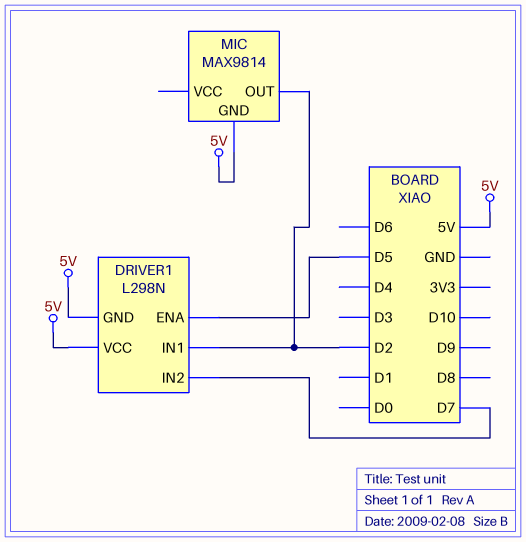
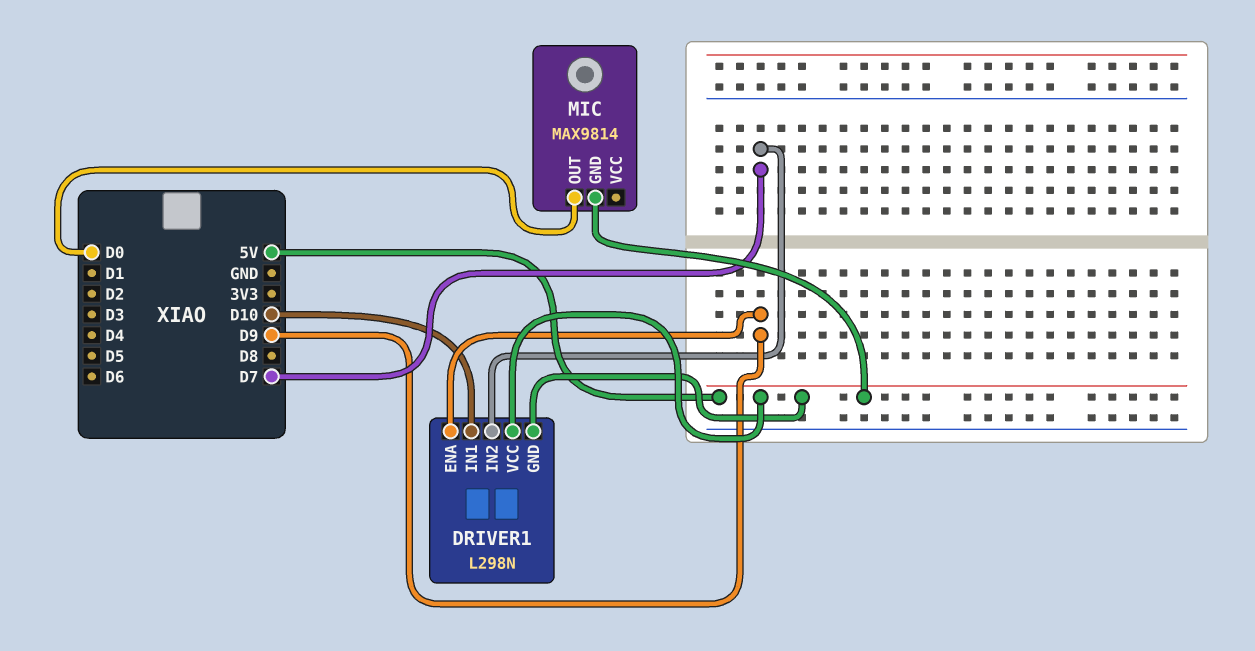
DRIVER1 pin ENA: D5 -> D9
DRIVER1 pin IN1: D2 -> D10
MIC pin OUT: D2 -> D0

